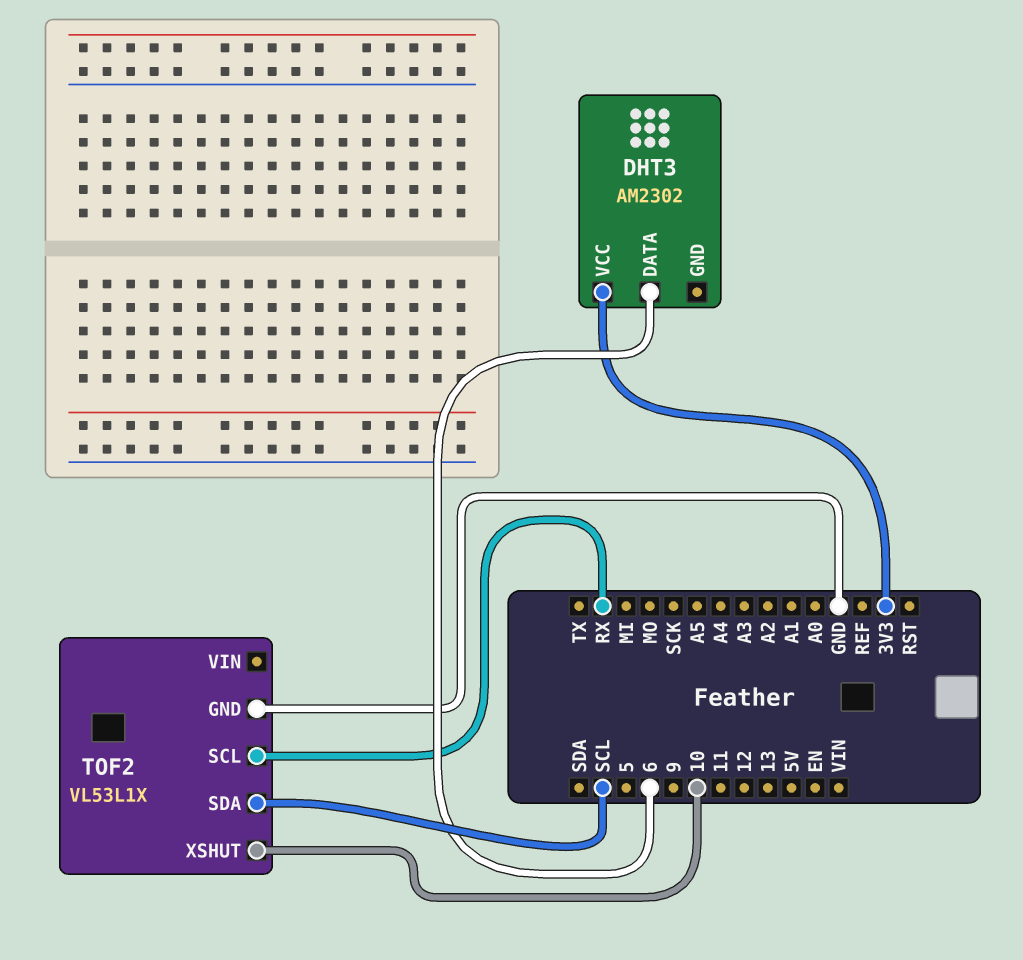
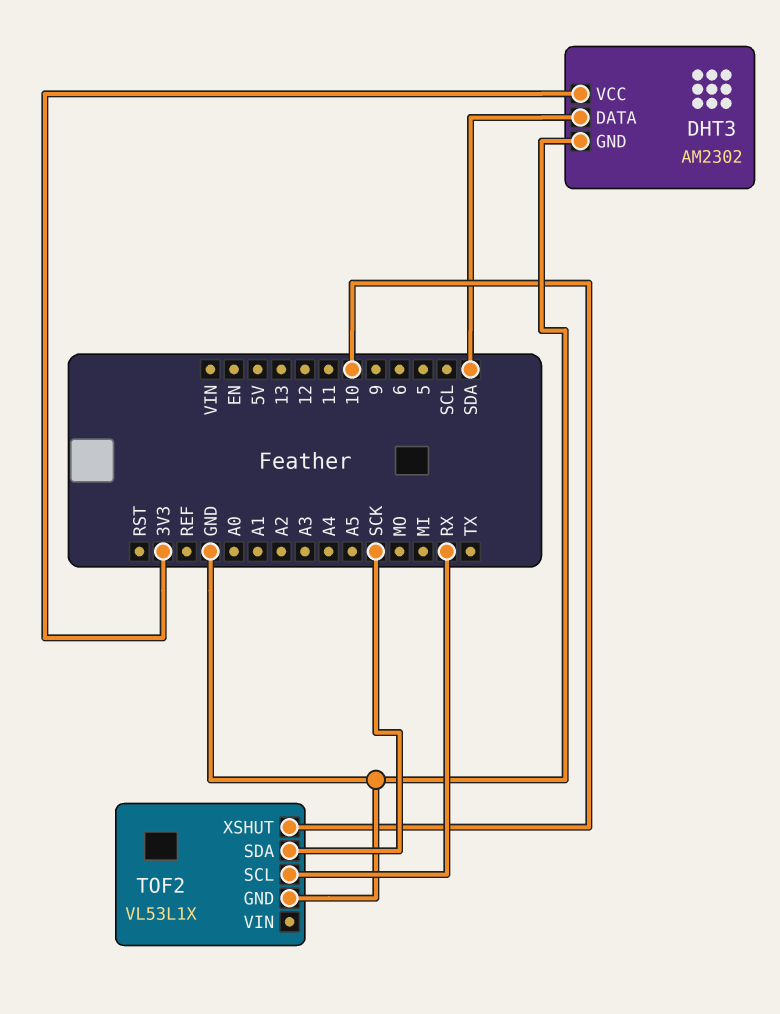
DHT3 pin DATA: 6 -> SDA
DHT3 pin GND: none -> GND
TOF2 pin SDA: SCL -> SCK

